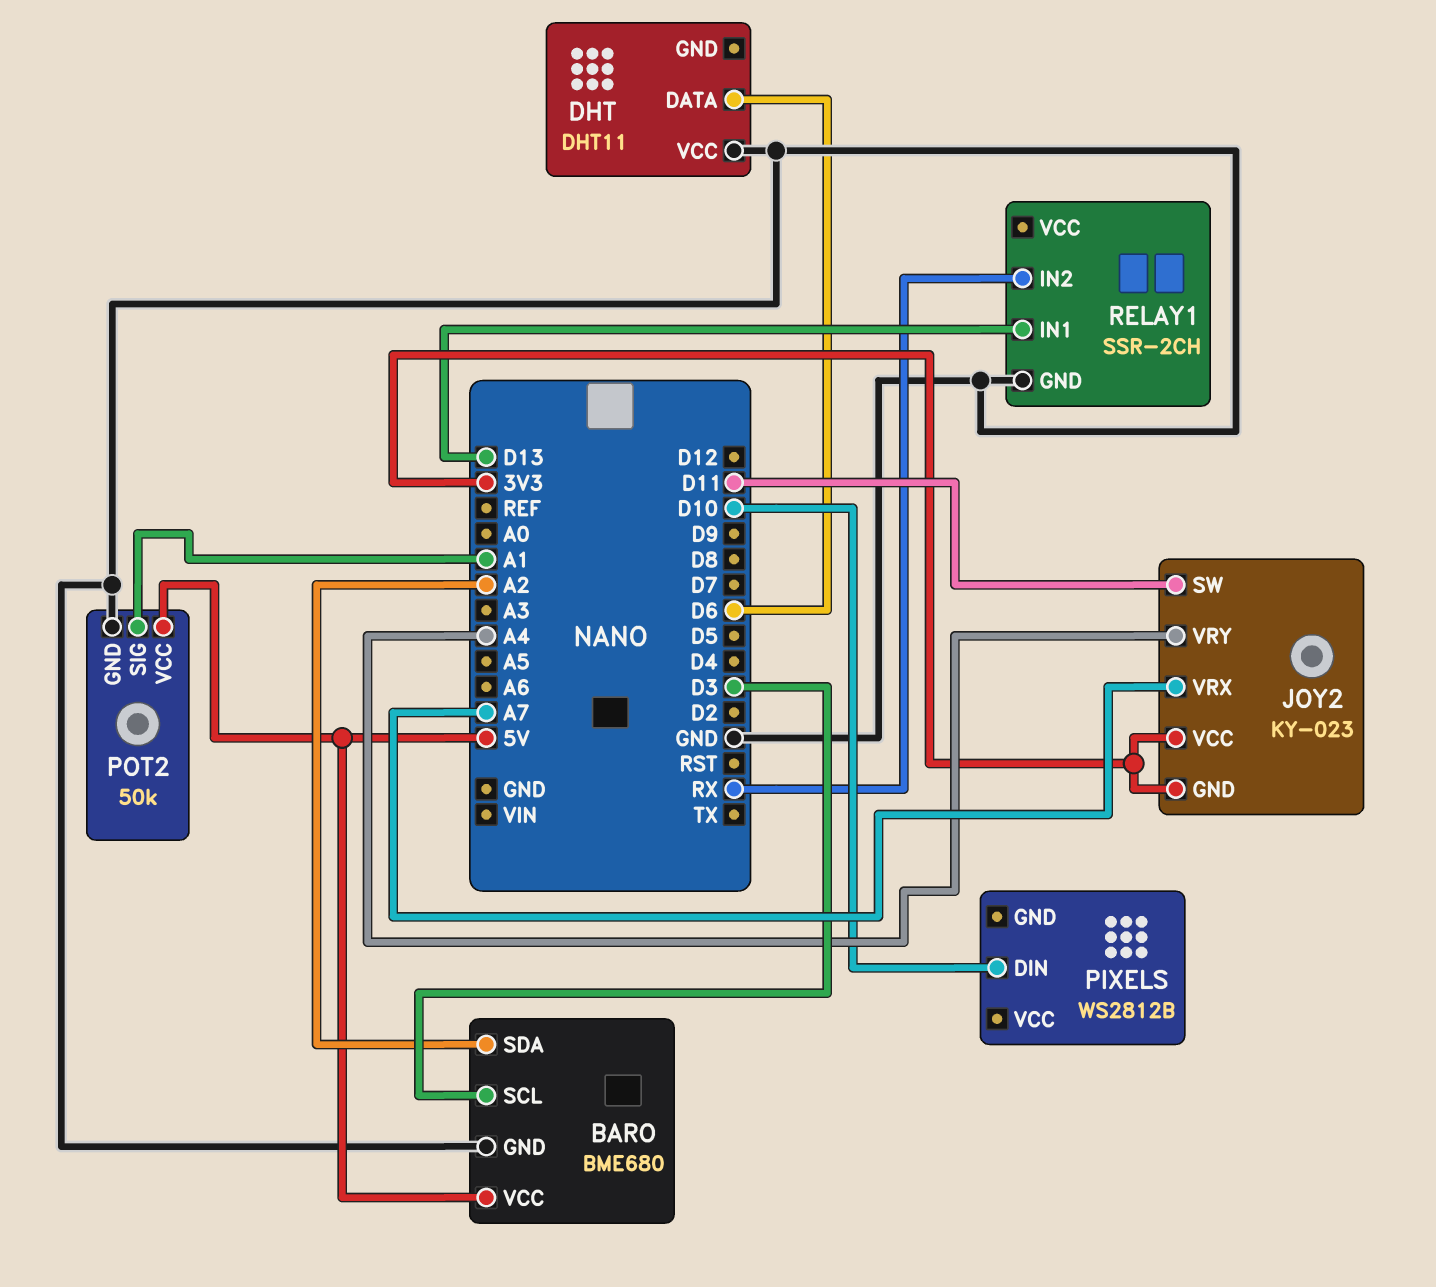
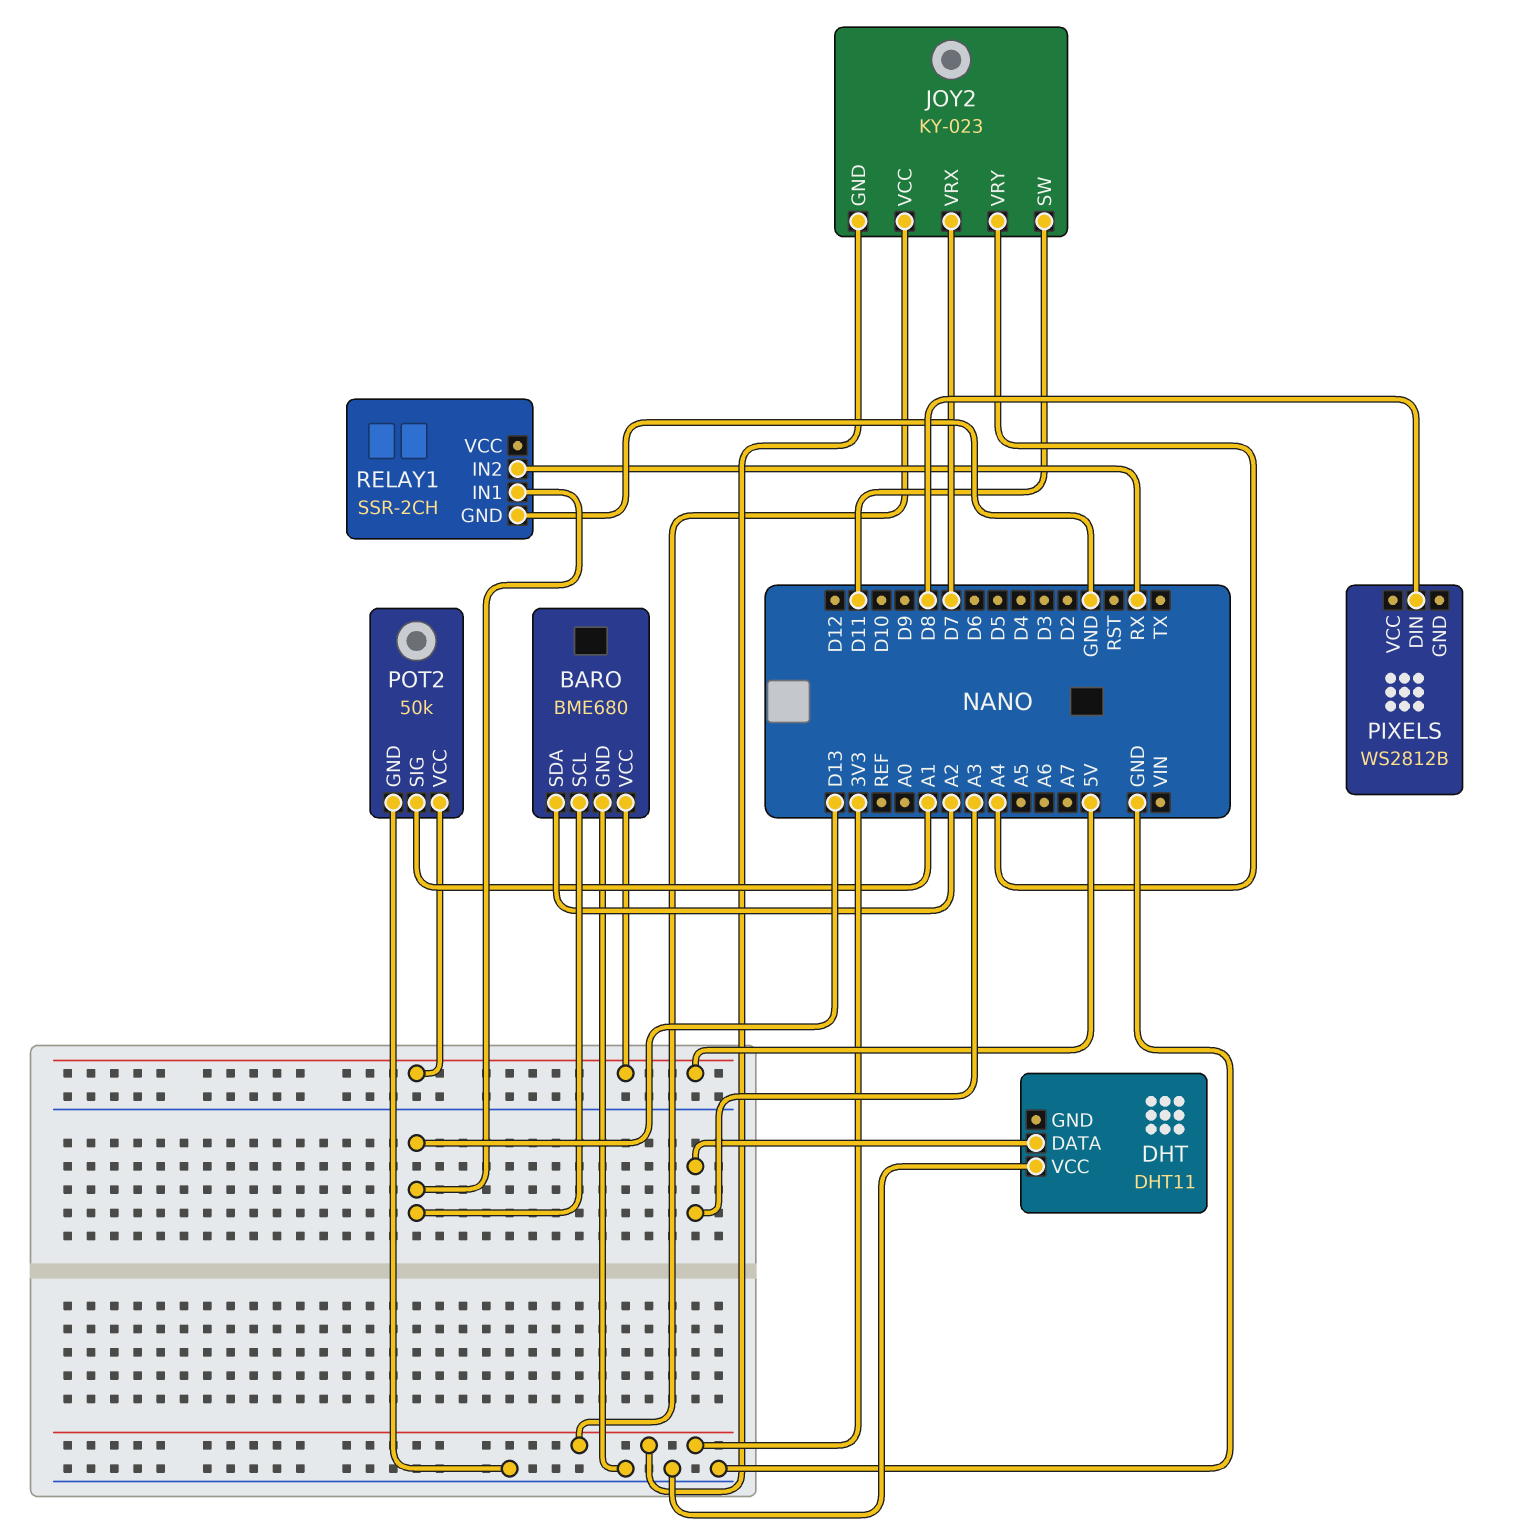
BARO pin SCL: D3 -> D13
DHT pin DATA: D6 -> A3
JOY2 pin VRX: A7 -> D7
PIXELS pin DIN: D10 -> D8

